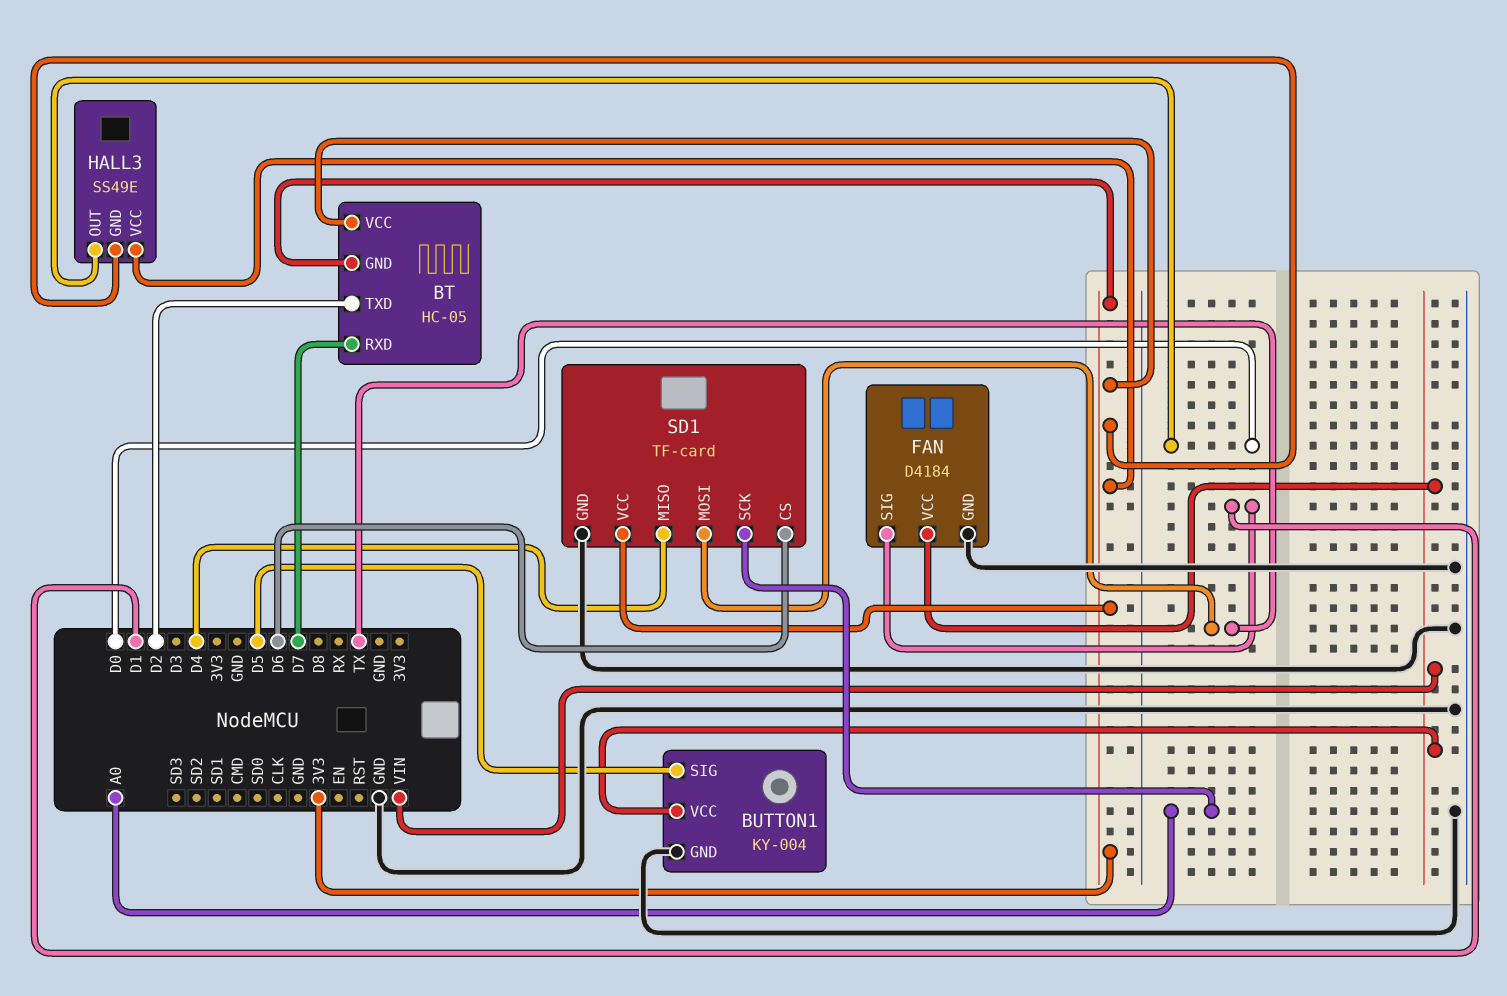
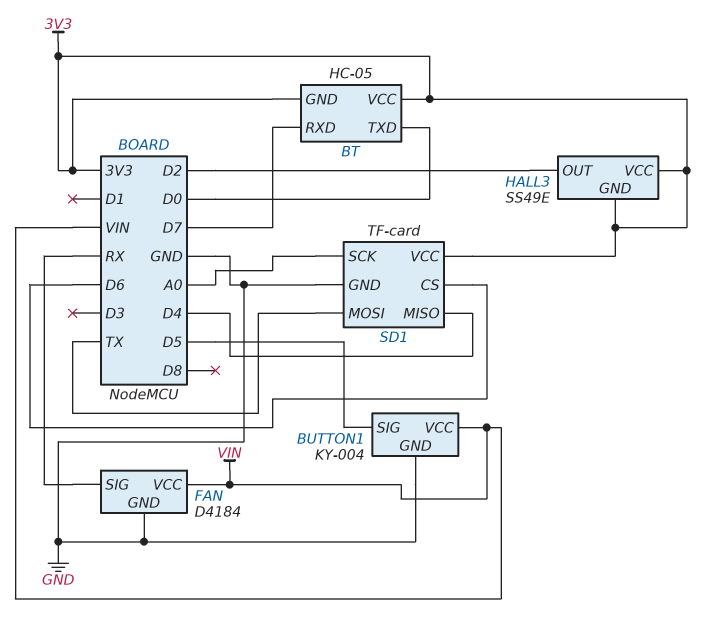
BT pin TXD: D2 -> D0
FAN pin SIG: D1 -> RX
HALL3 pin OUT: D0 -> D2

